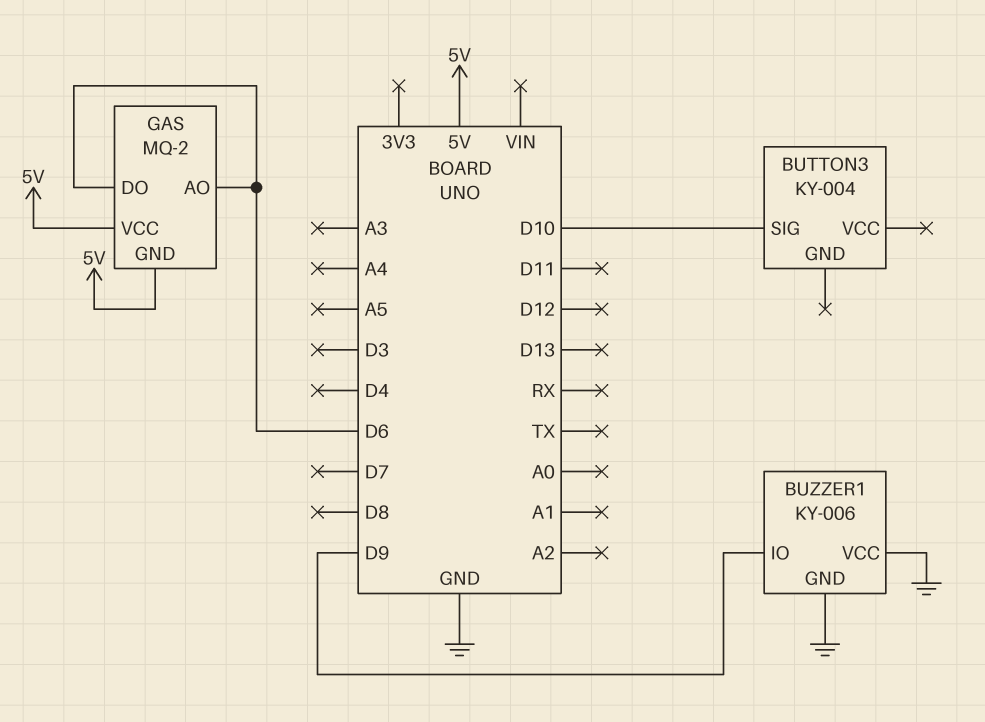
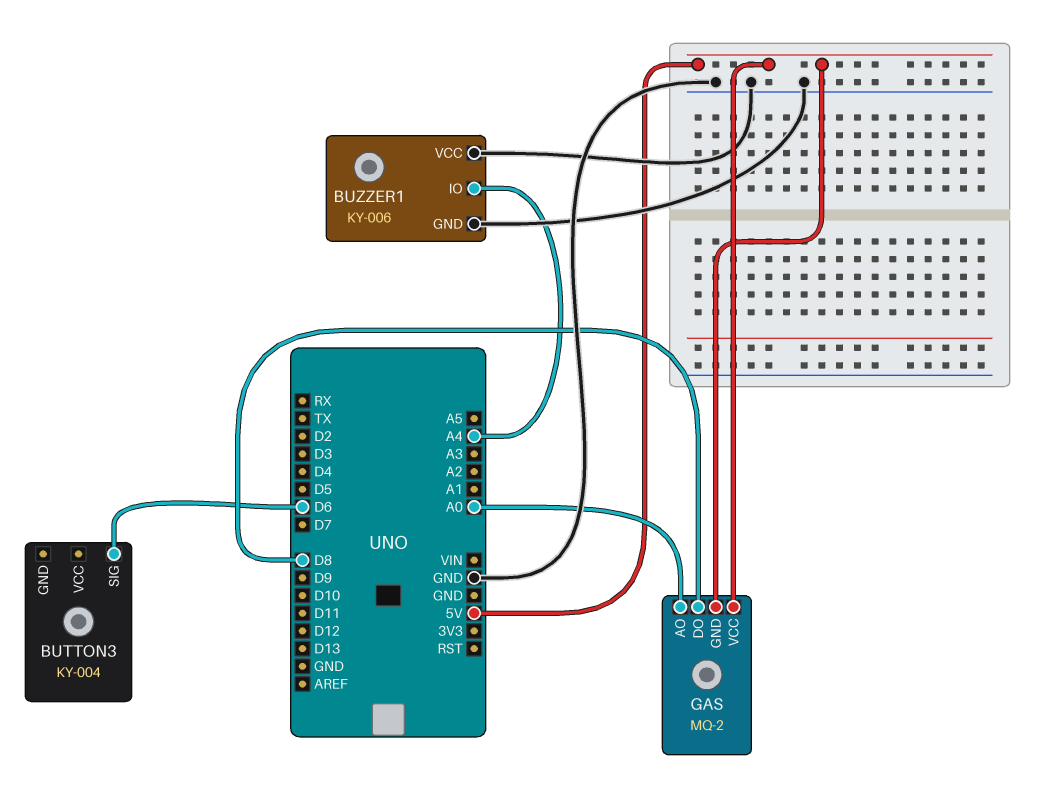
BUTTON3 pin SIG: D10 -> D6
BUZZER1 pin IO: D9 -> A4
GAS pin AO: D6 -> A0
GAS pin DO: D6 -> D8

